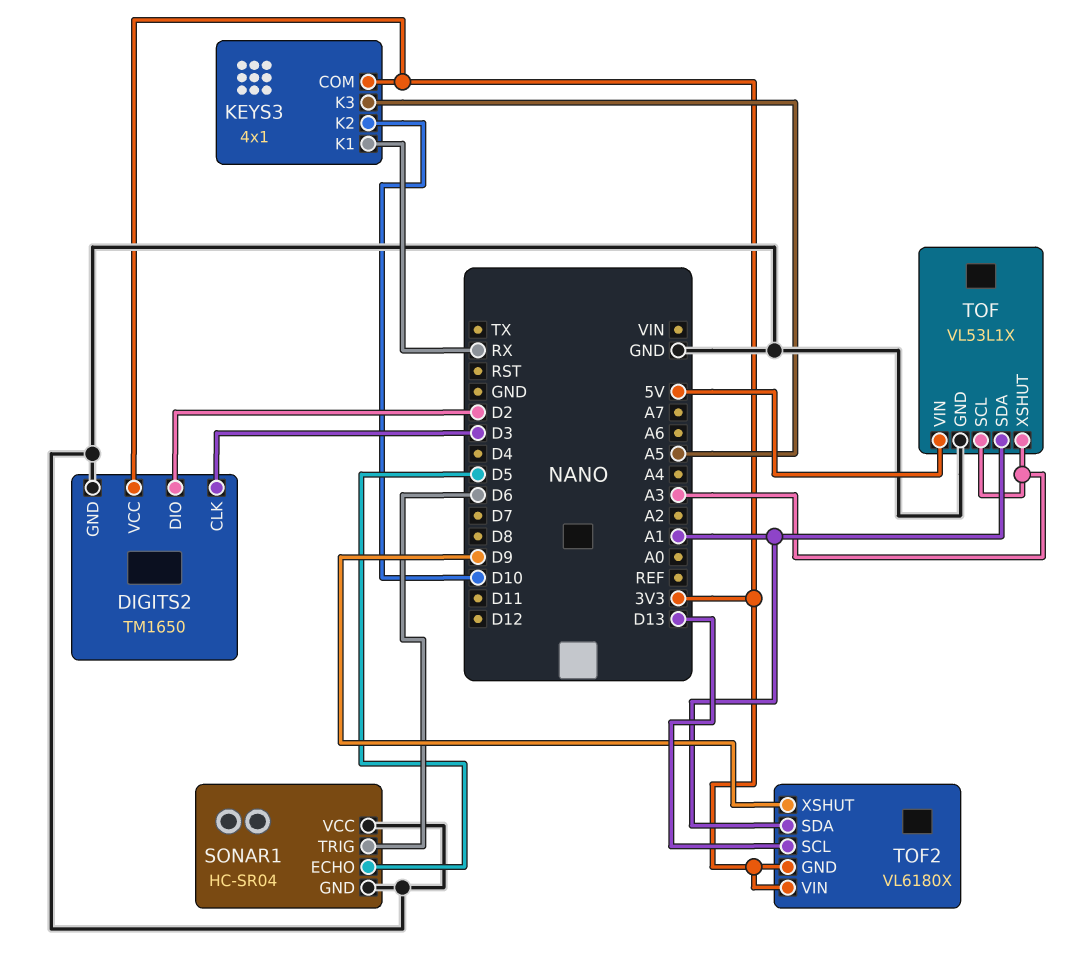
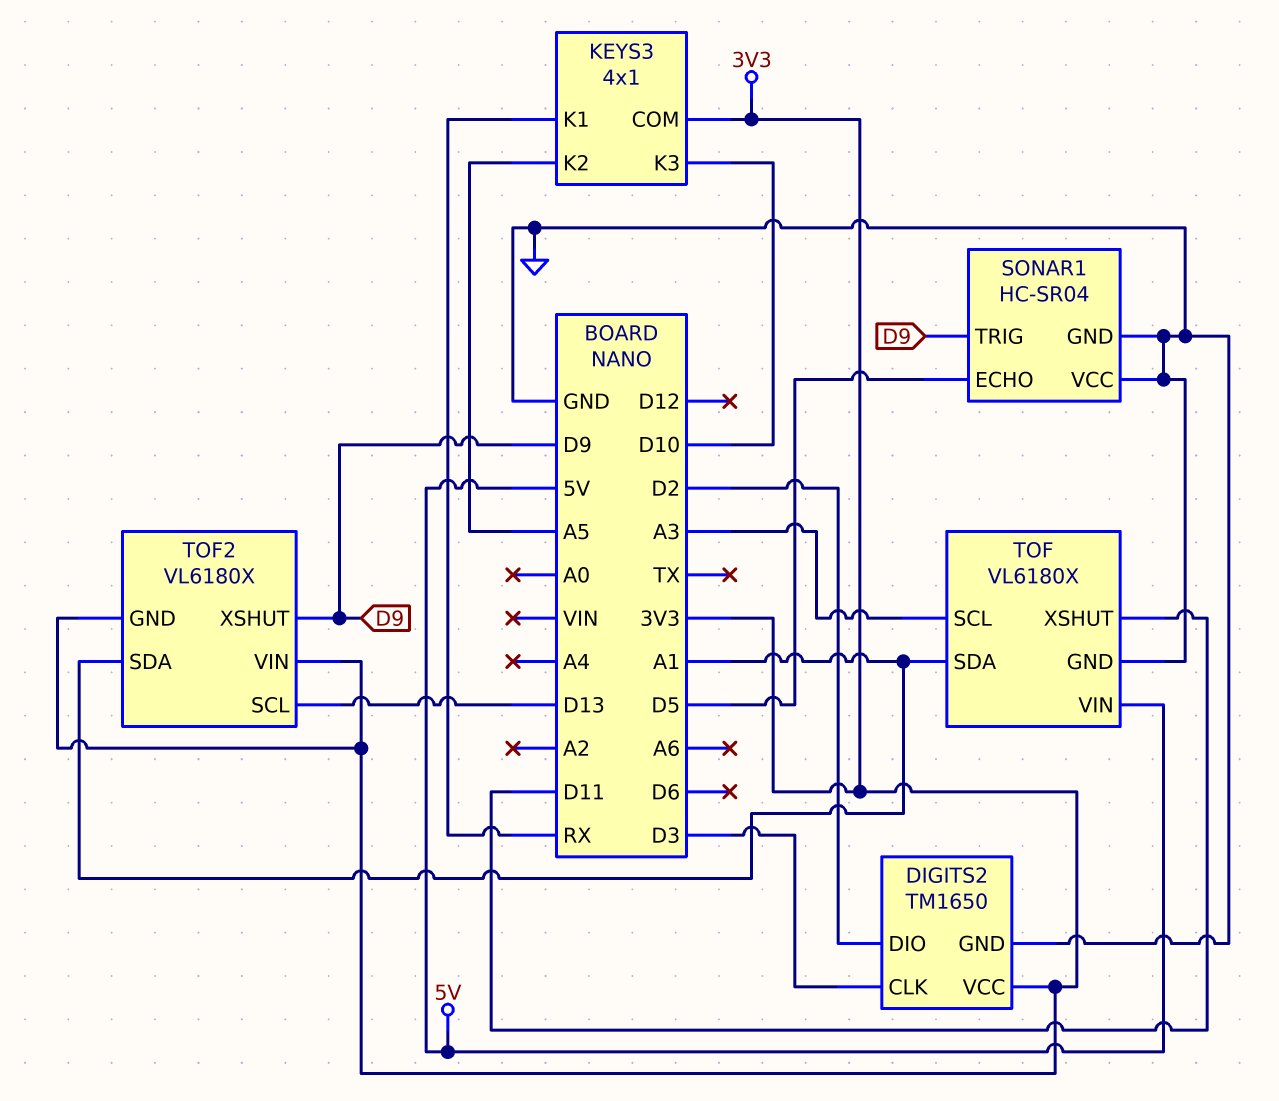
KEYS3 pin K2: D10 -> A5
KEYS3 pin K3: A5 -> D10
SONAR1 pin TRIG: D6 -> D9
TOF: VL53L1X -> VL6180X
TOF pin XSHUT: A3 -> D11

